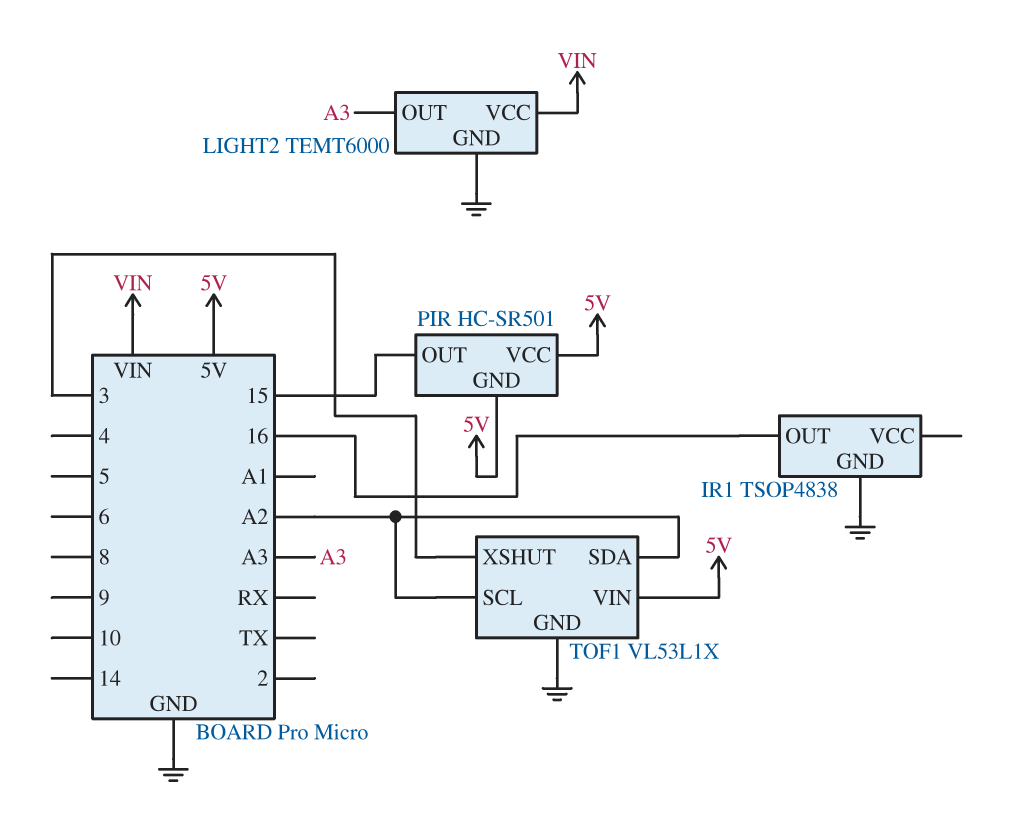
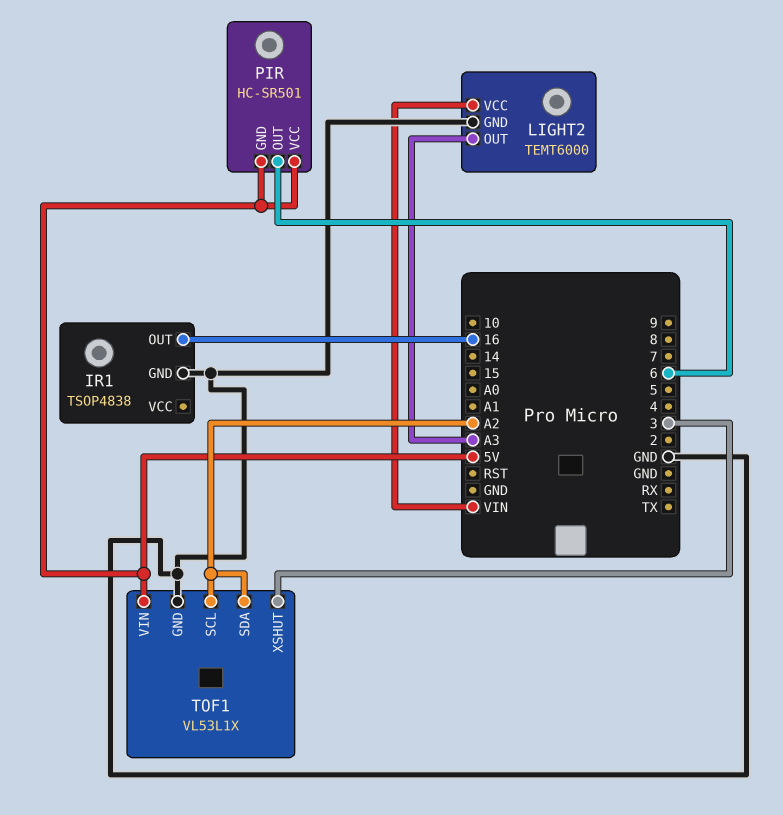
PIR pin OUT: 15 -> 6

